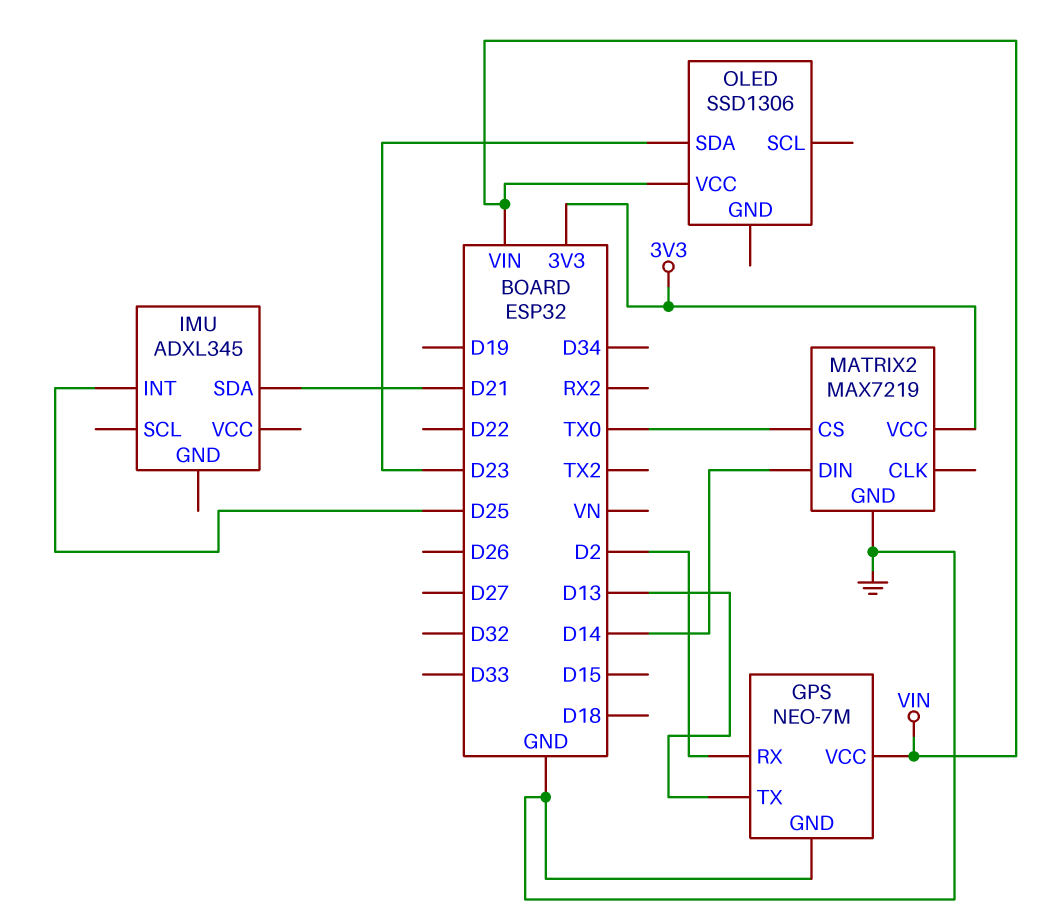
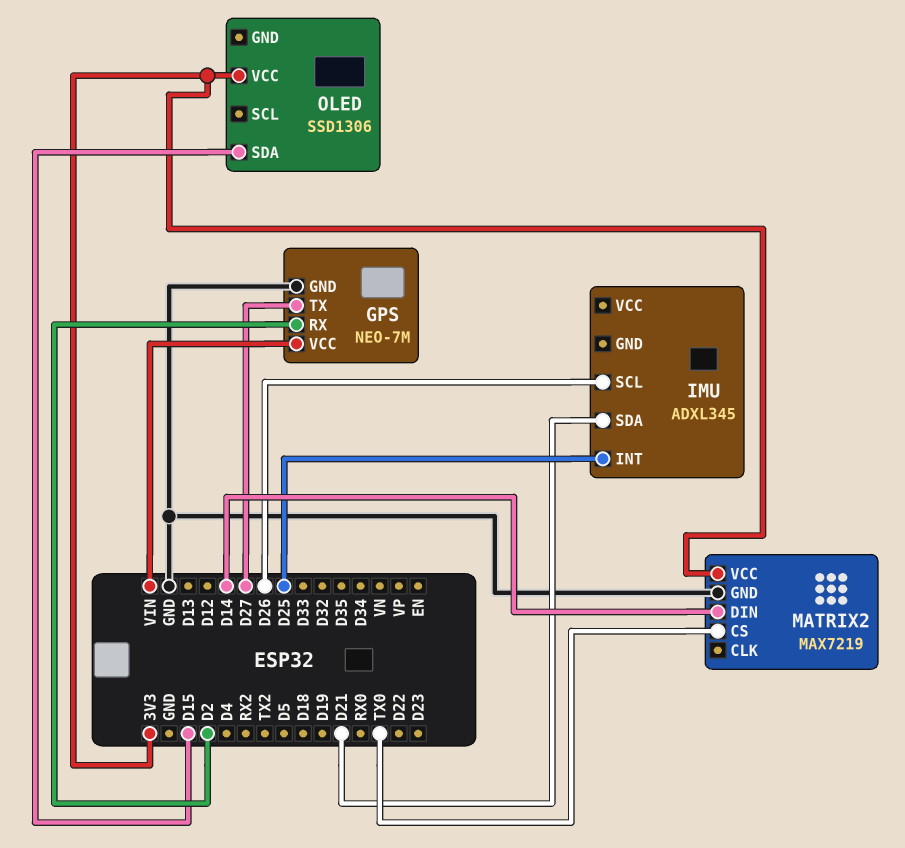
GPS pin TX: D13 -> D27
IMU pin SCL: none -> D26
OLED pin SDA: D23 -> D15
OLED pin VCC: VIN -> 3V3

